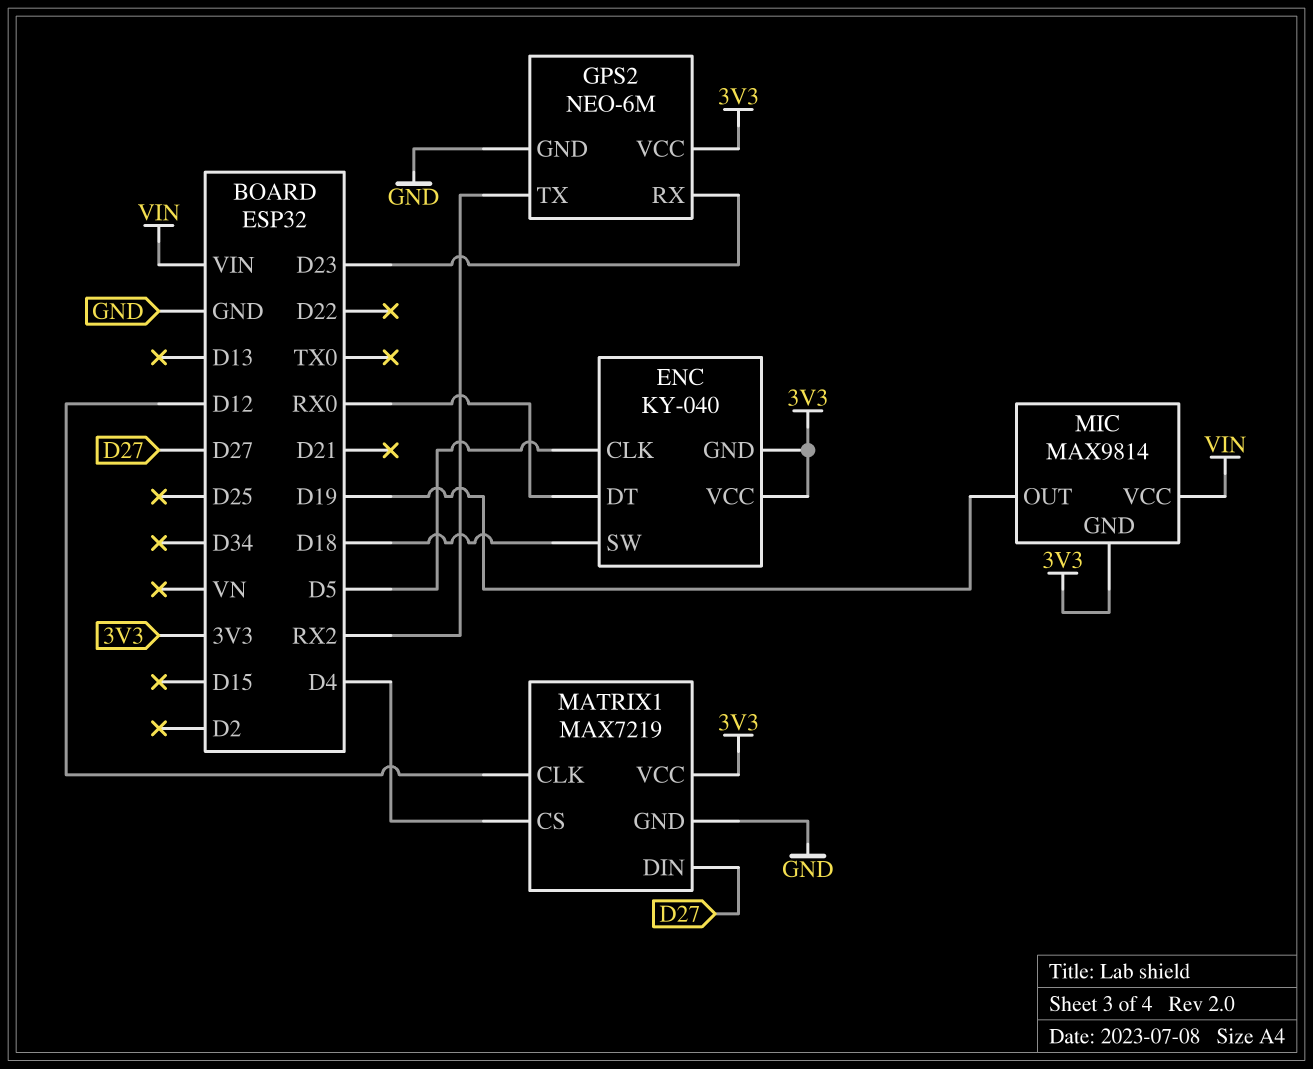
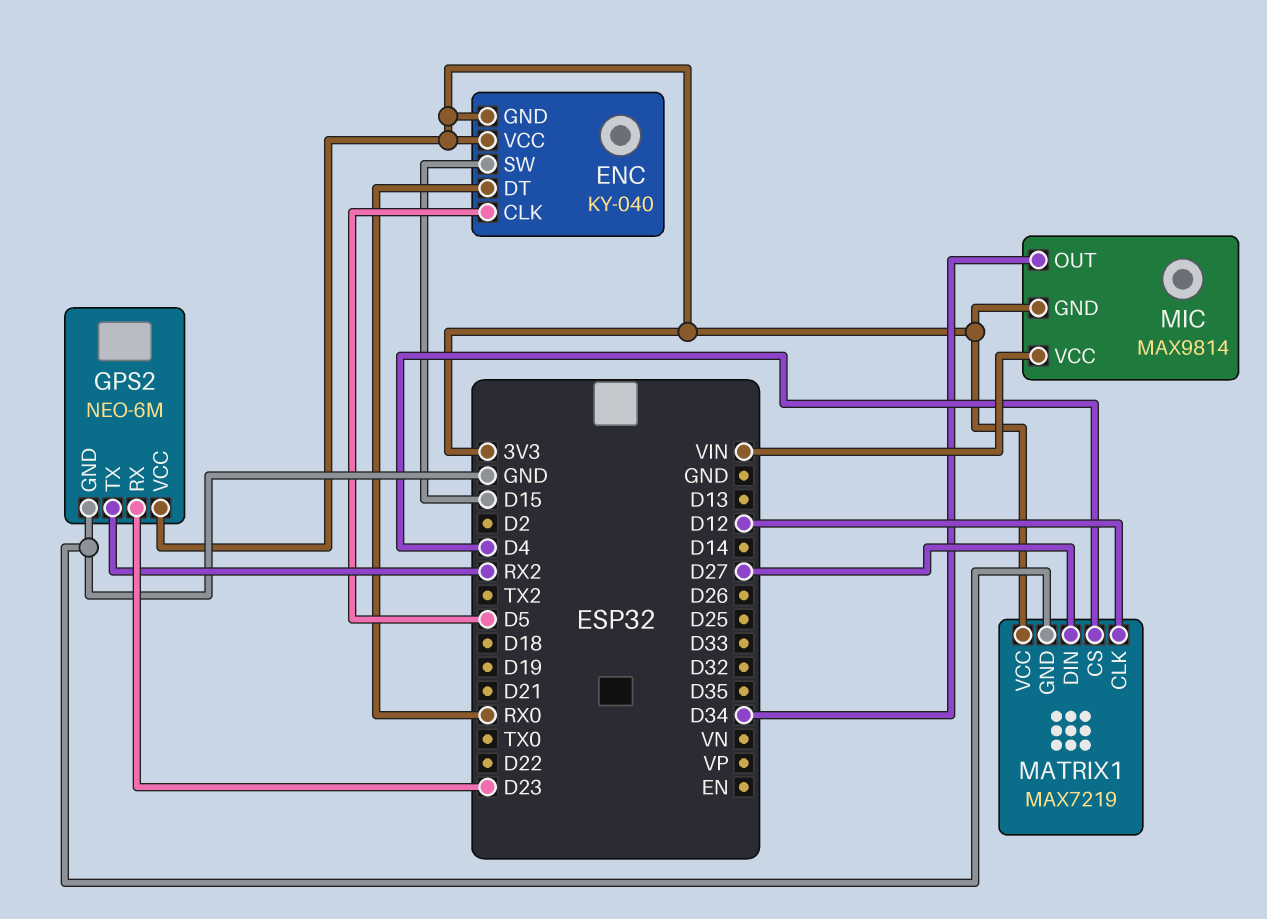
ENC pin SW: D18 -> D15
MIC pin OUT: D19 -> D34

